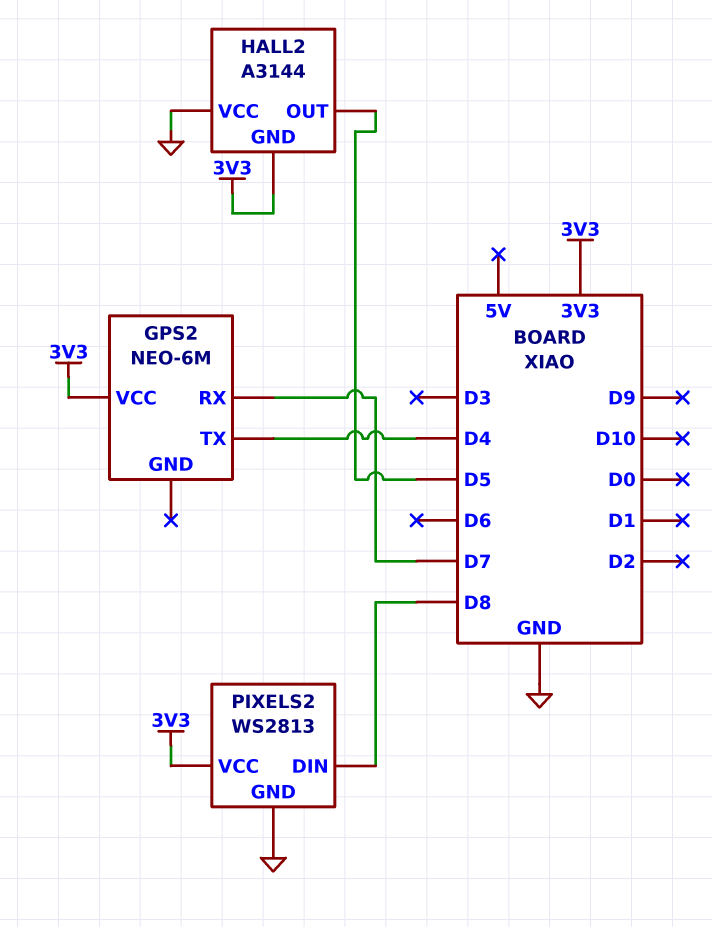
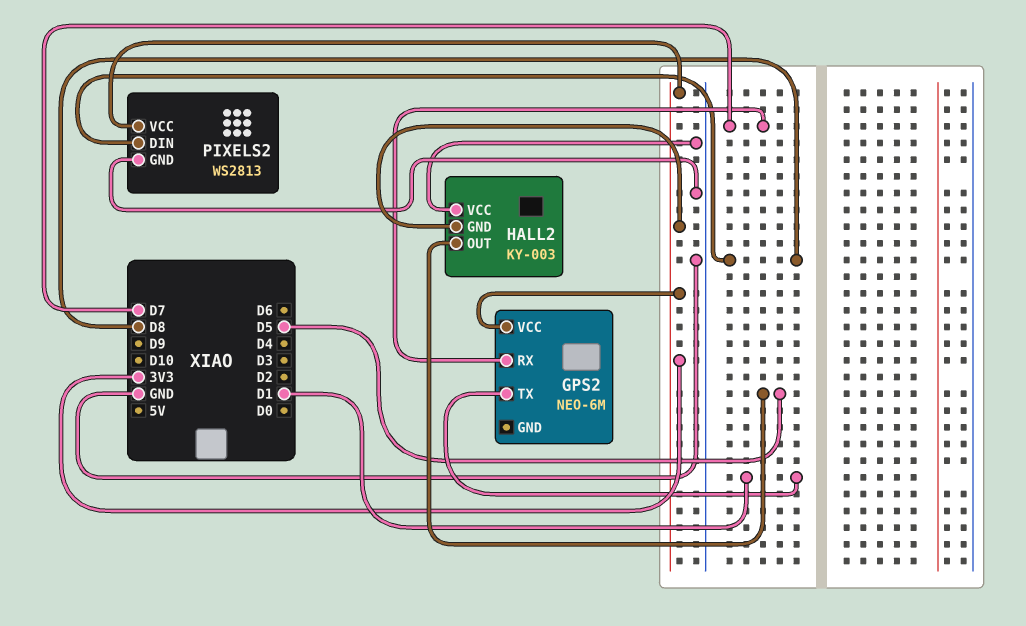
GPS2 pin TX: D4 -> D1
HALL2: A3144 -> KY-003

